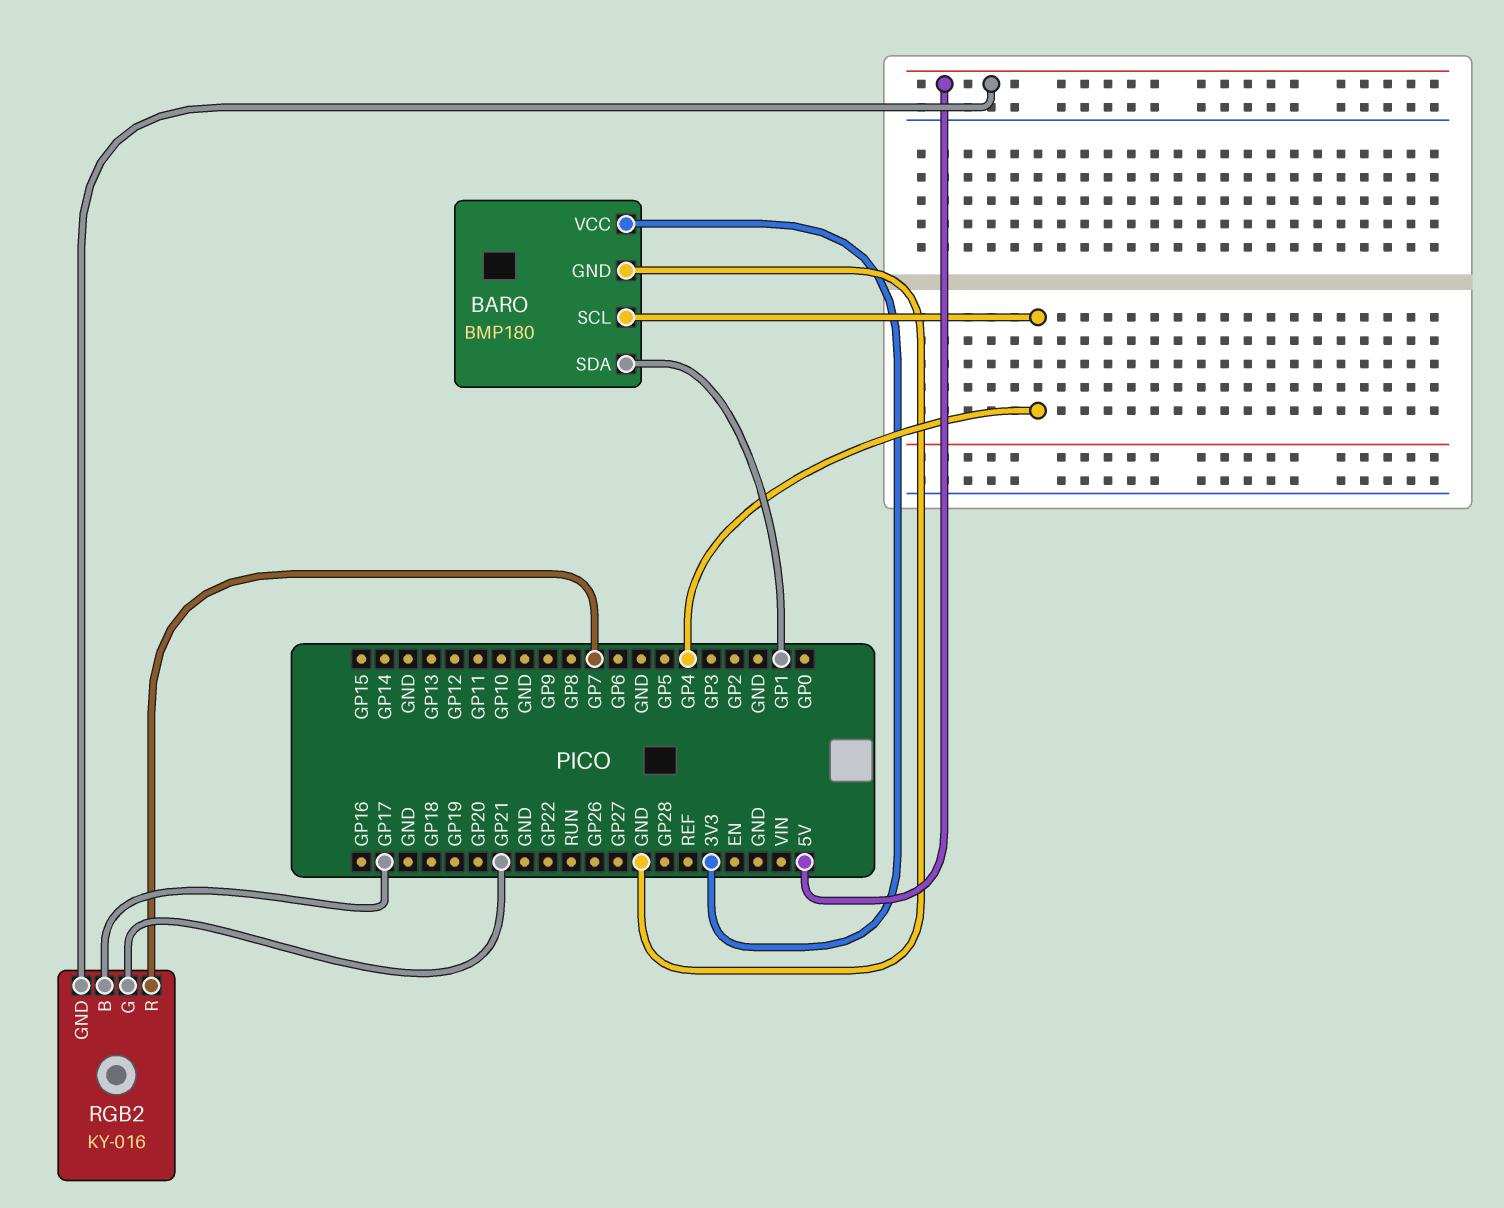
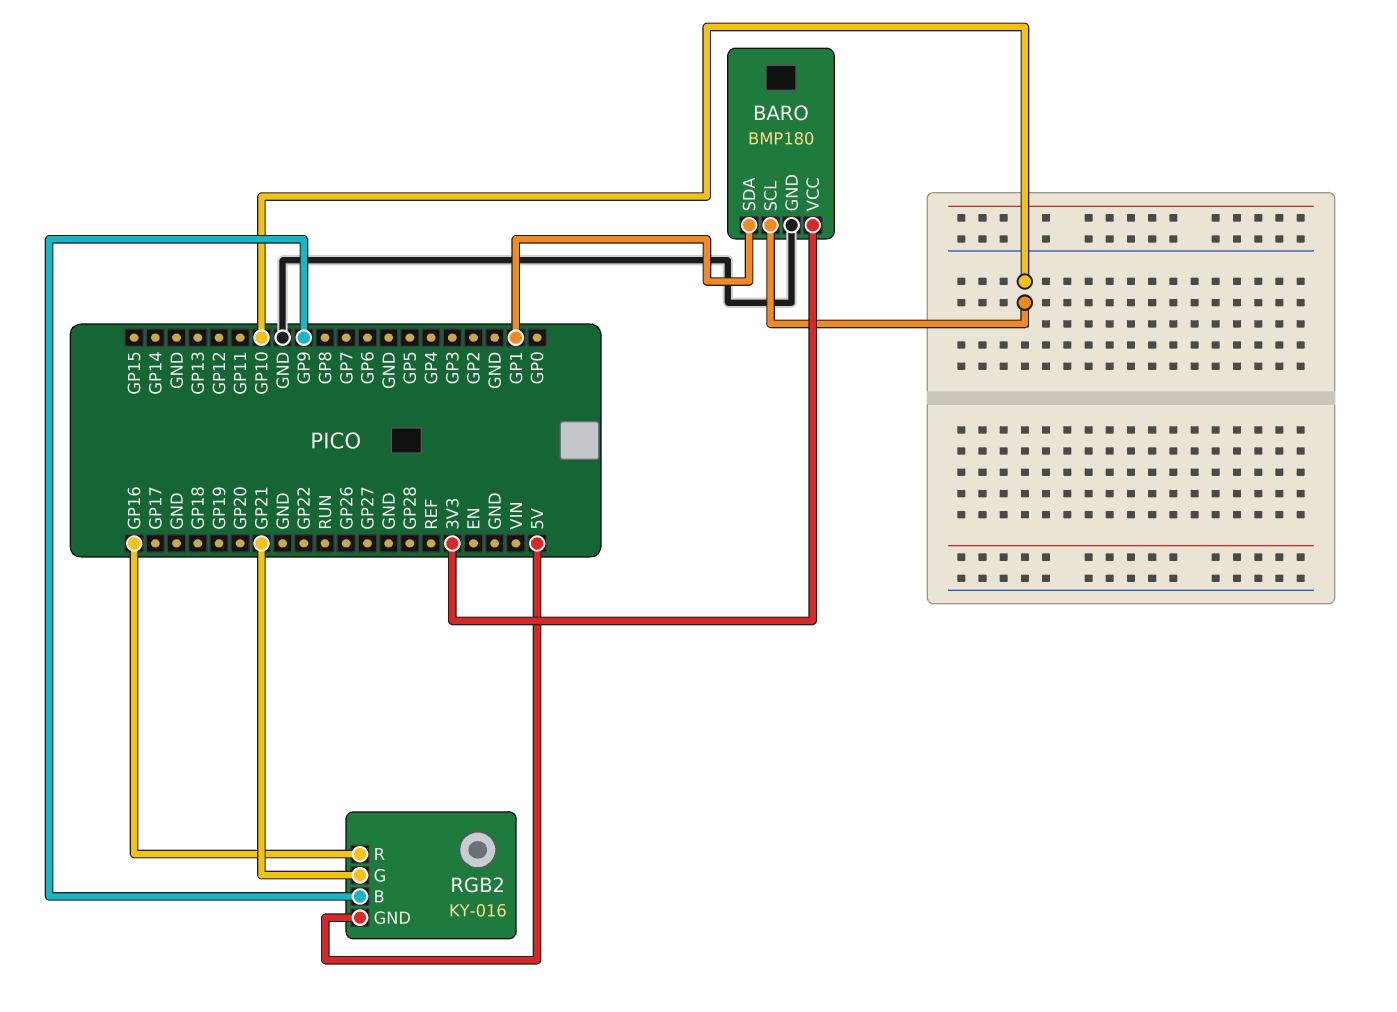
BARO pin SCL: GP4 -> GP10
RGB2 pin B: GP17 -> GP9
RGB2 pin R: GP7 -> GP16

